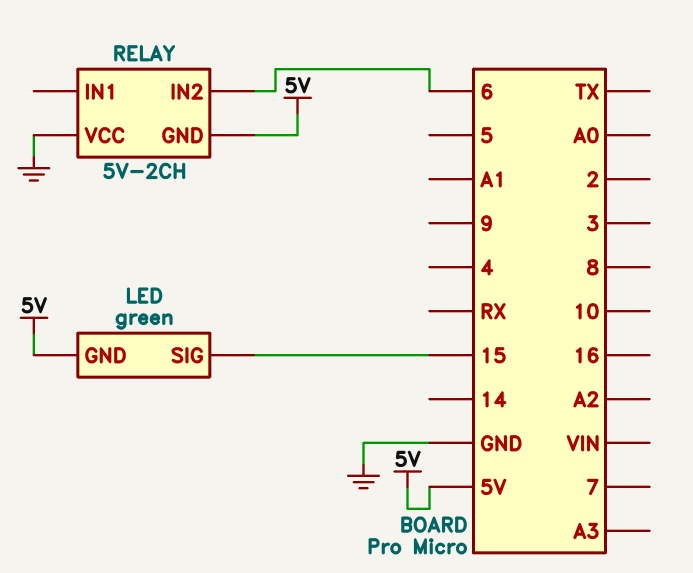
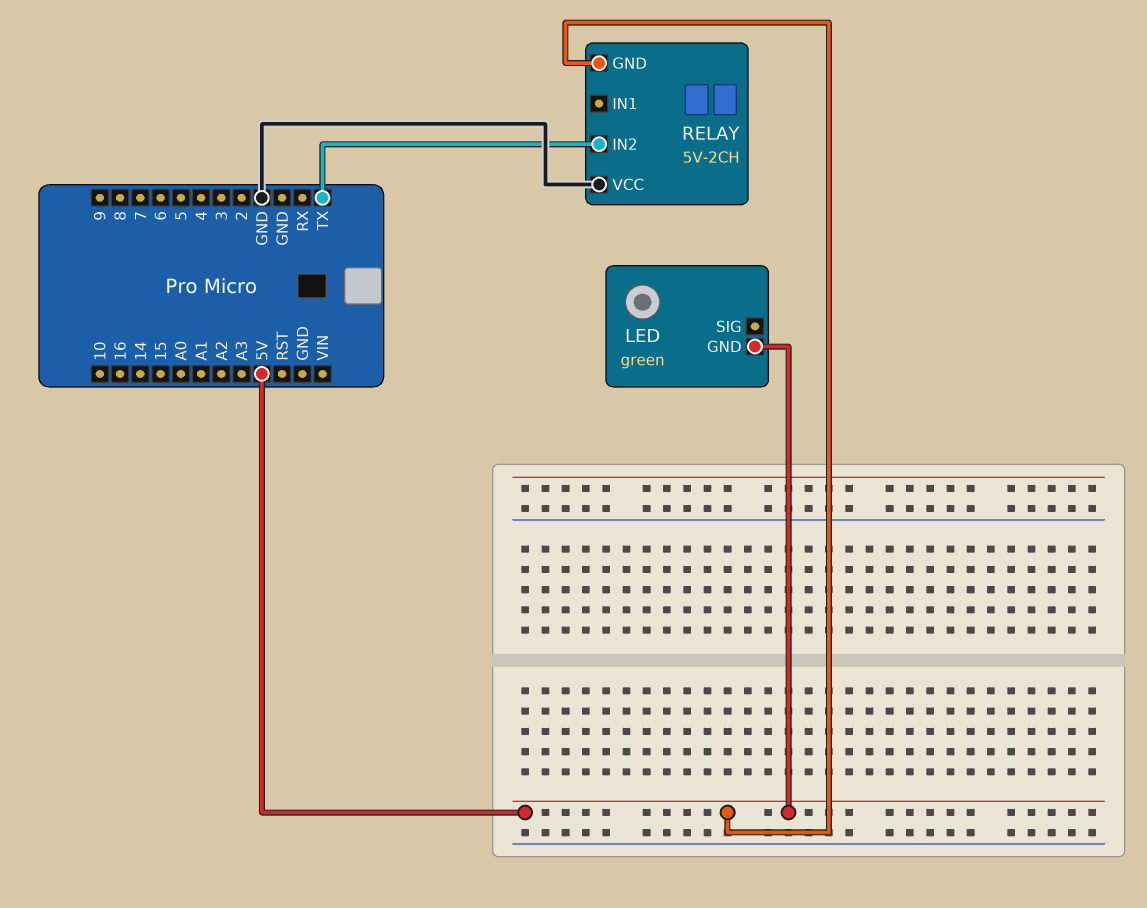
LED pin SIG: 15 -> none
RELAY pin IN2: 6 -> TX

